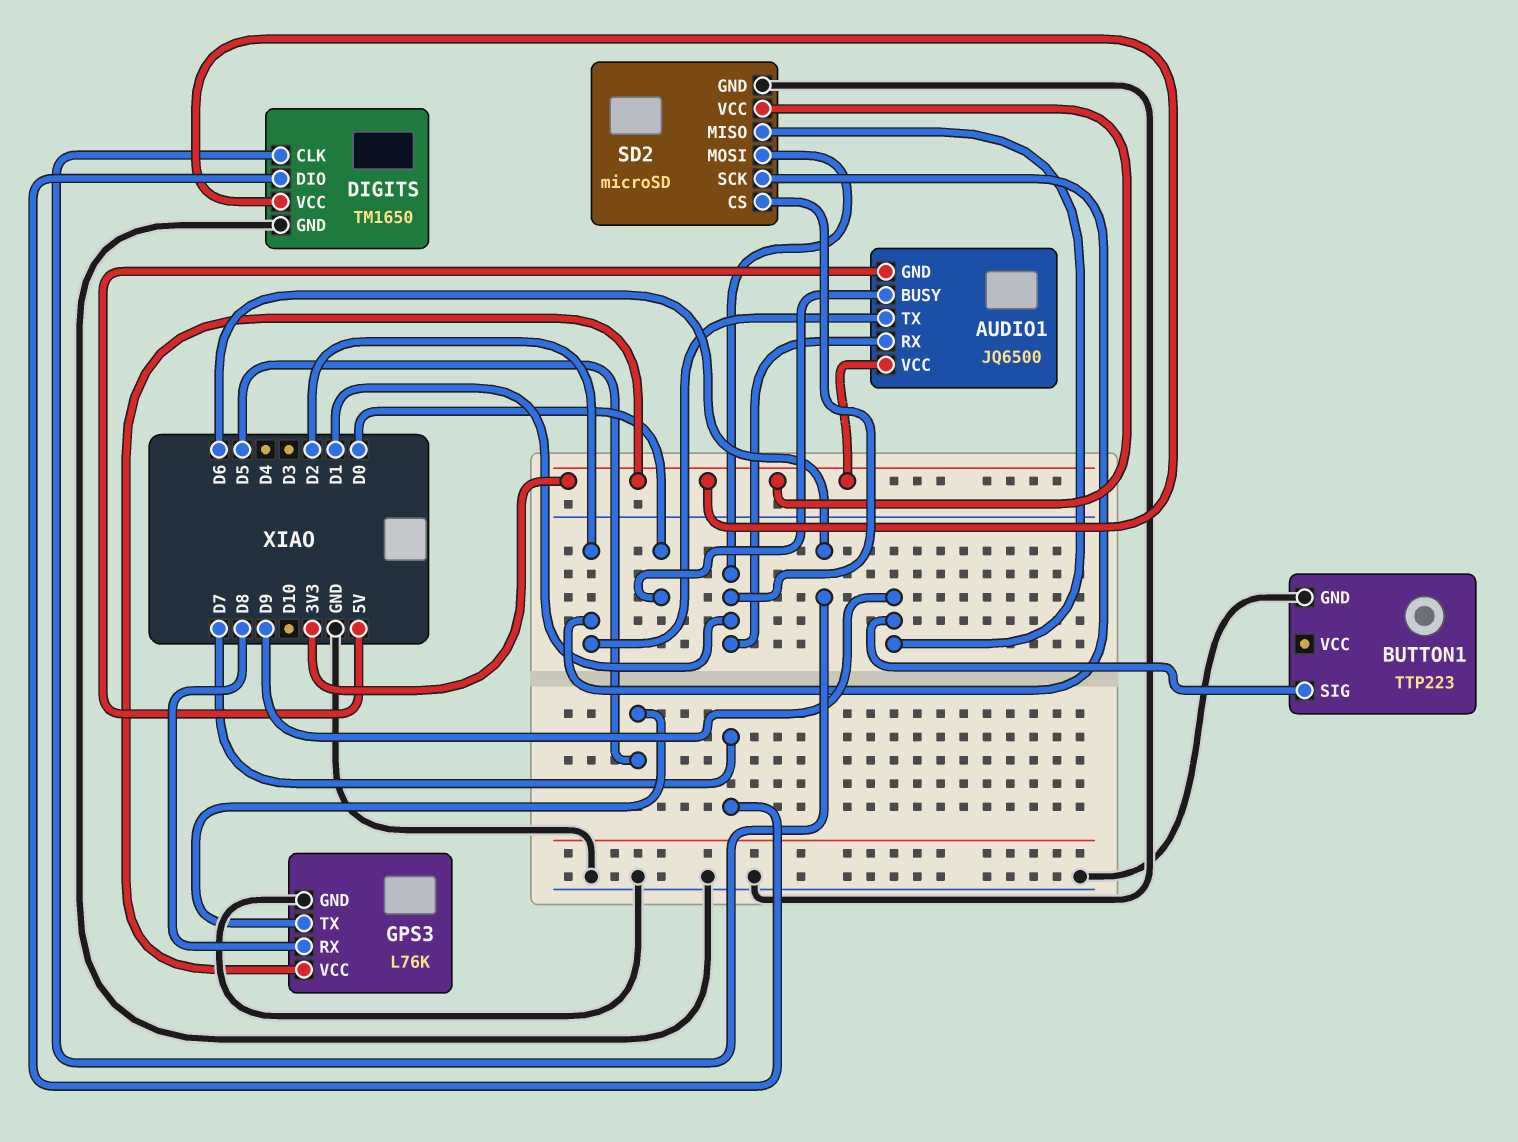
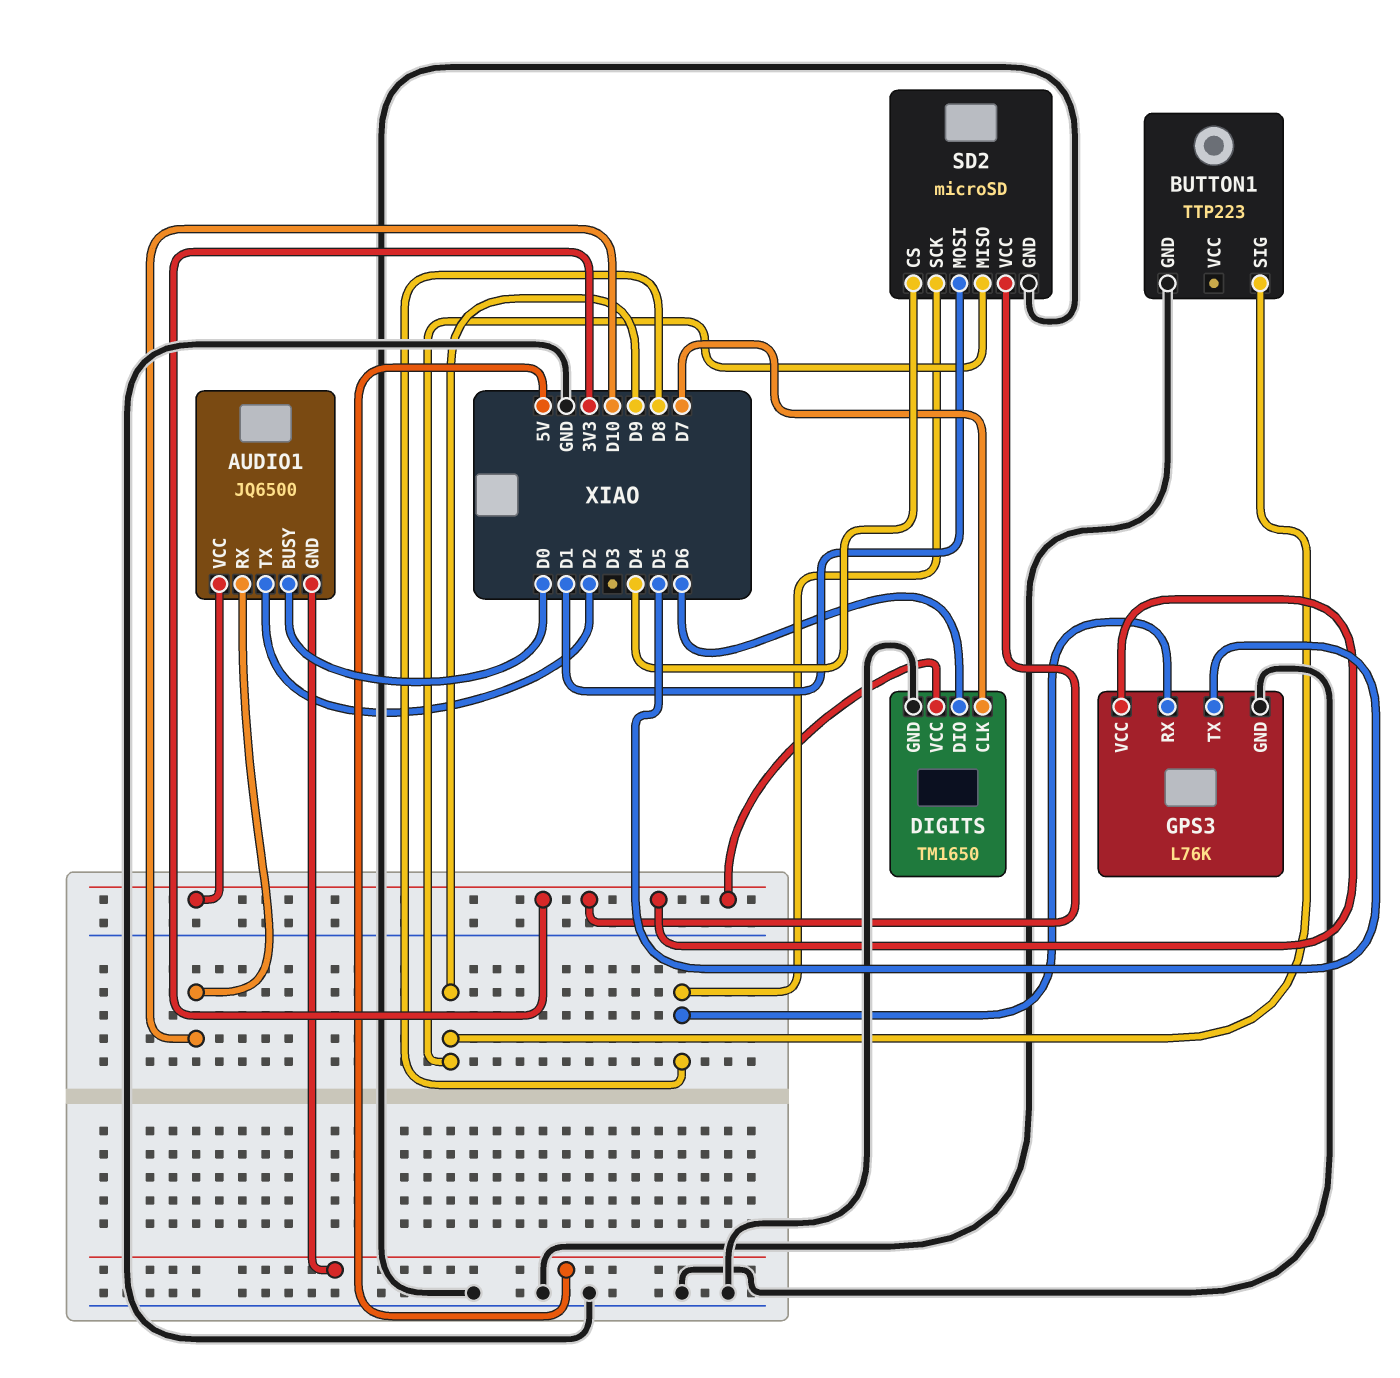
AUDIO1 pin RX: D1 -> D10
DIGITS pin CLK: D6 -> D7
DIGITS pin DIO: D7 -> D6
SD2 pin CS: D1 -> D4
SD2 pin SCK: D2 -> D8

